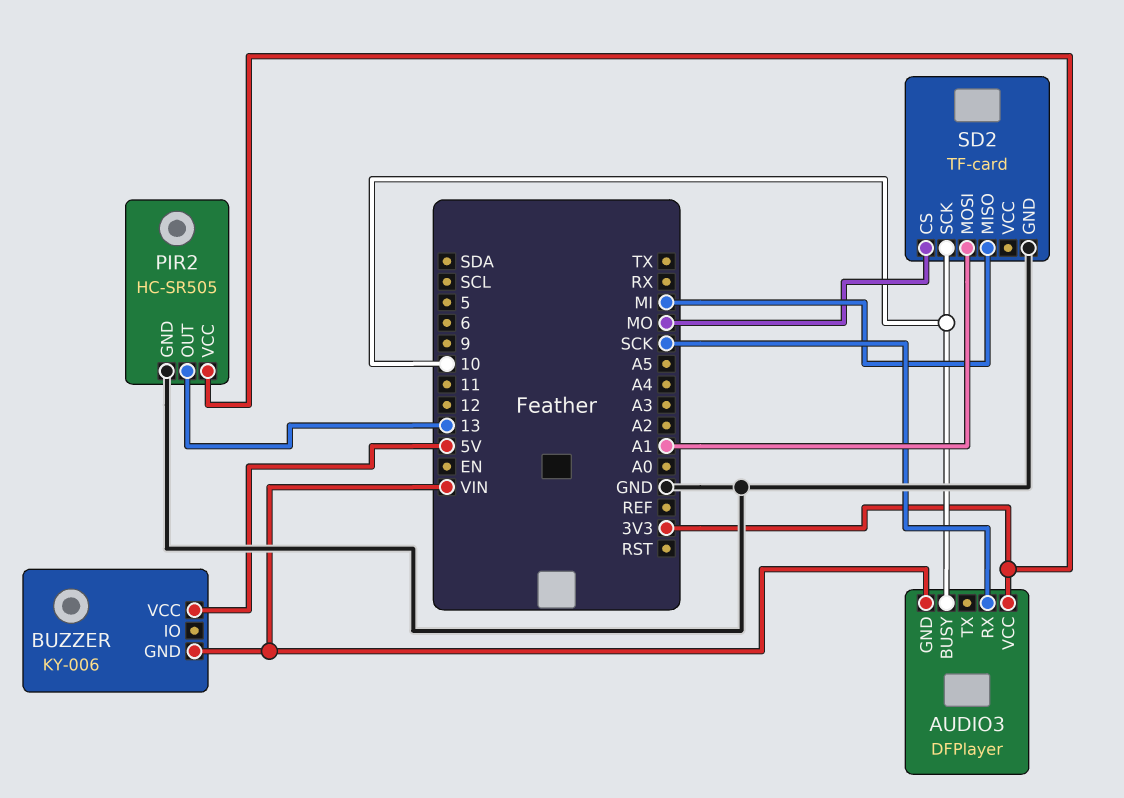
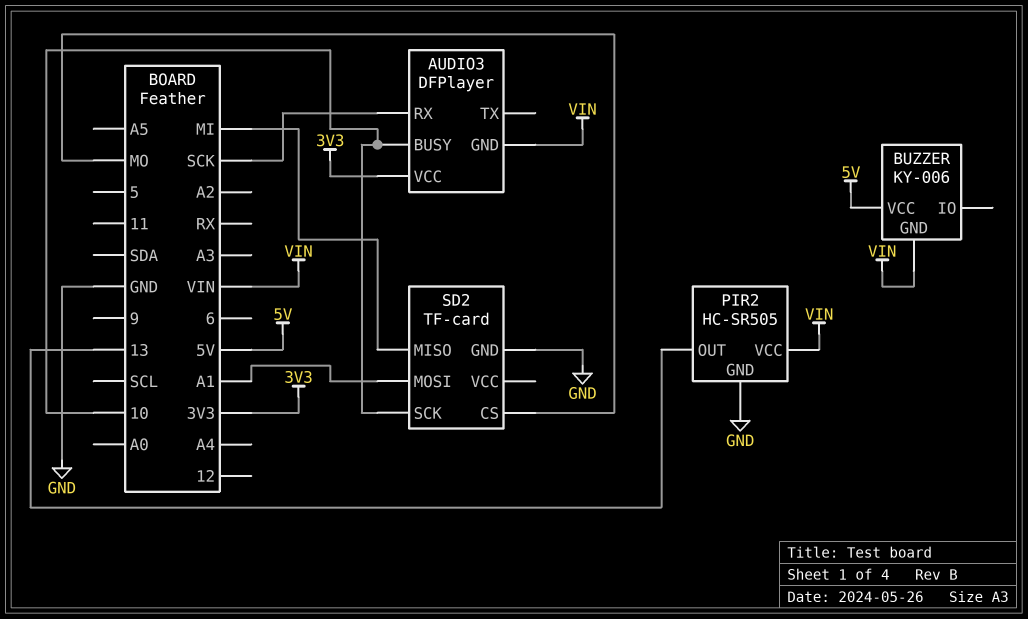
PIR2 pin VCC: 3V3 -> VIN

